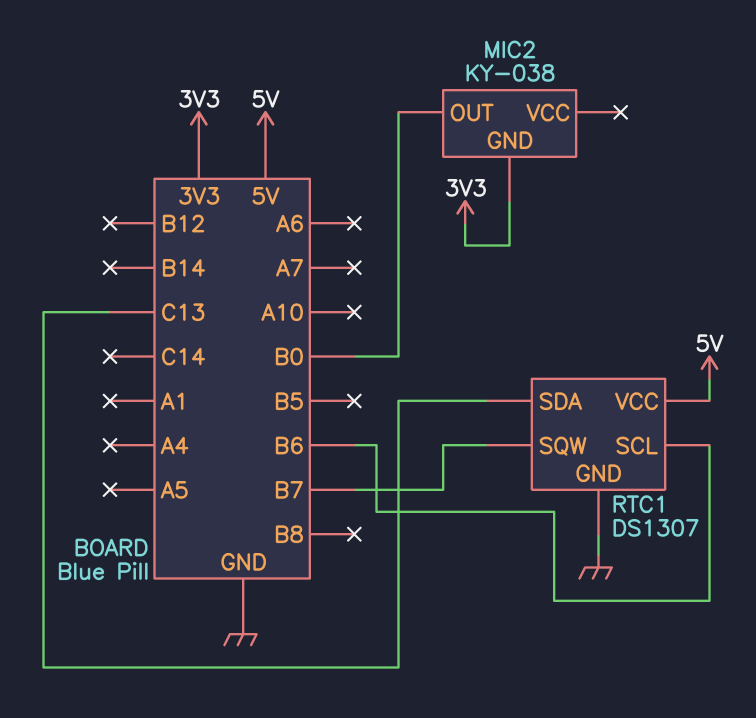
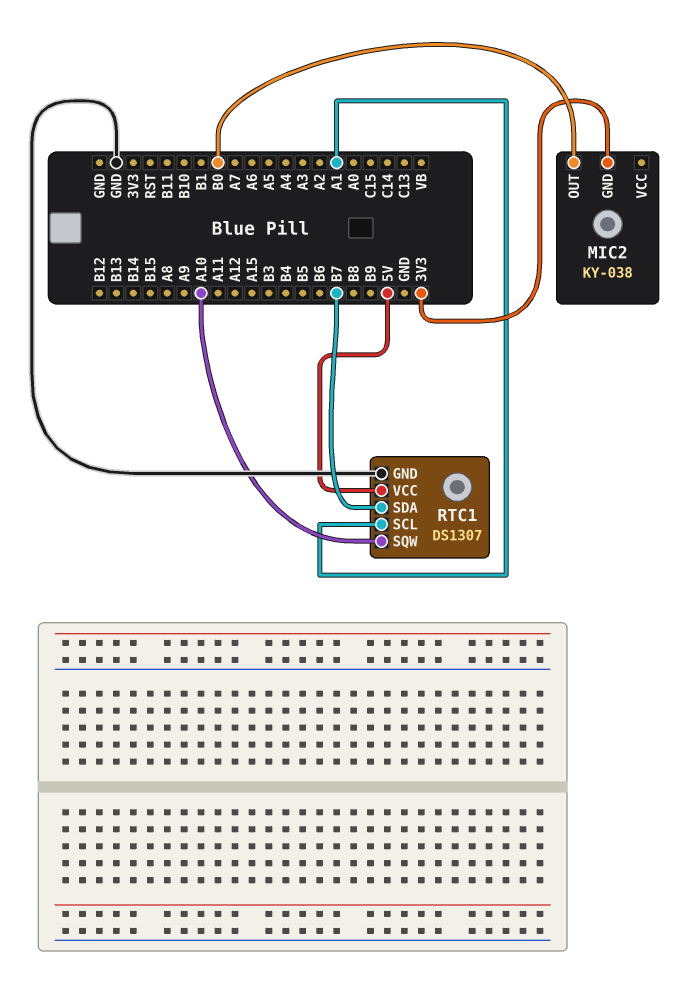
RTC1 pin SCL: B6 -> A1
RTC1 pin SDA: C13 -> B7
RTC1 pin SQW: B7 -> A10

